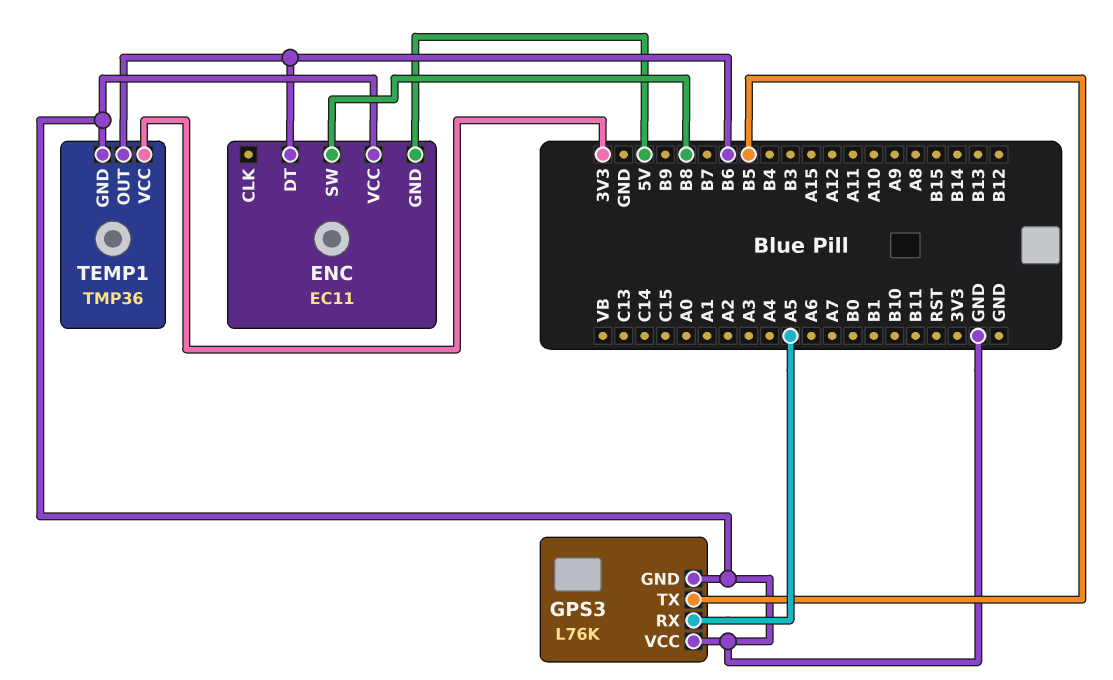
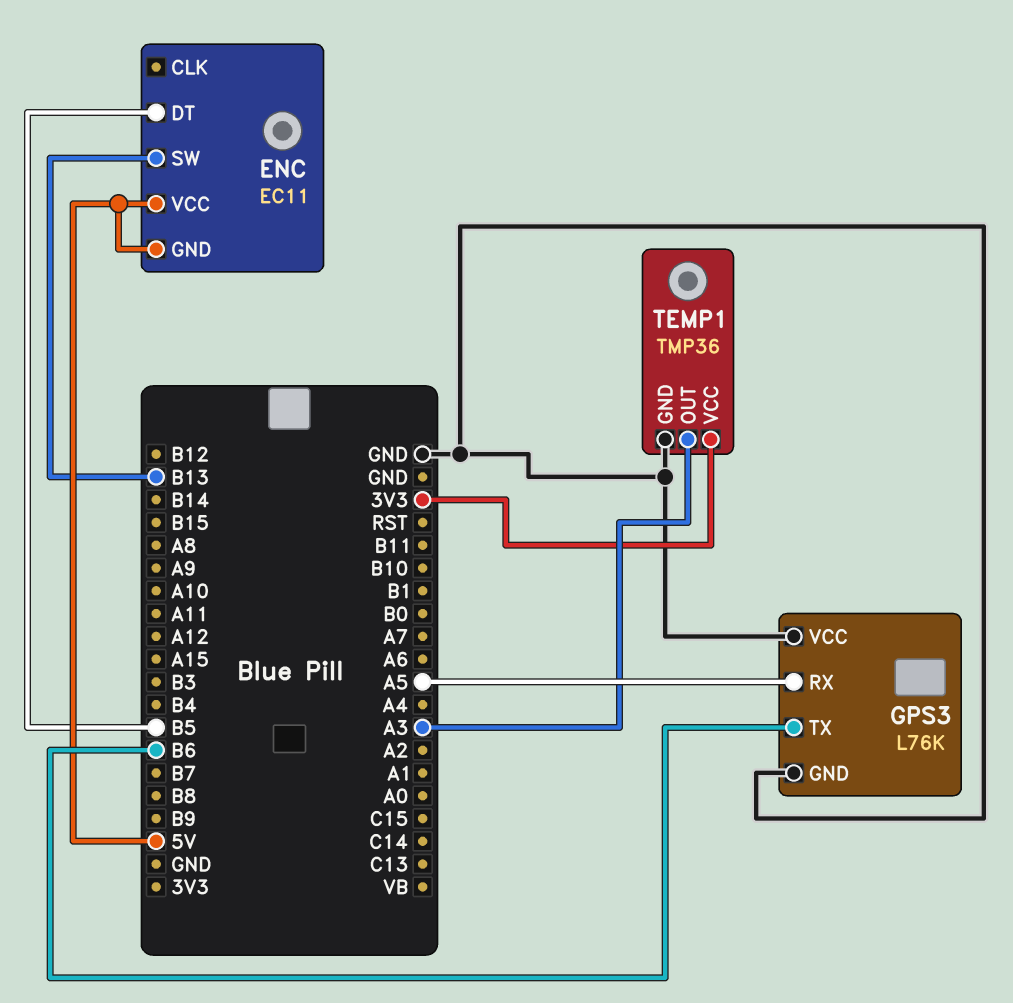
ENC pin DT: B6 -> B5
ENC pin SW: B8 -> B13
ENC pin VCC: GND -> 5V
GPS3 pin TX: B5 -> B6
TEMP1 pin OUT: B6 -> A3

